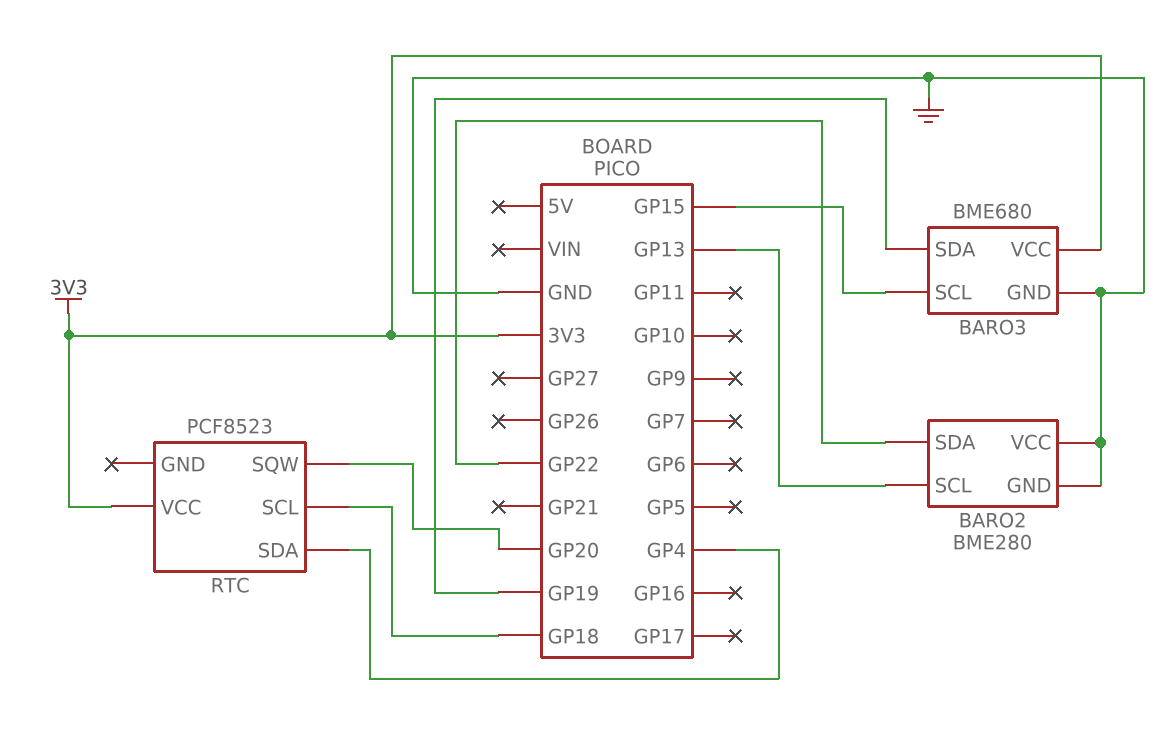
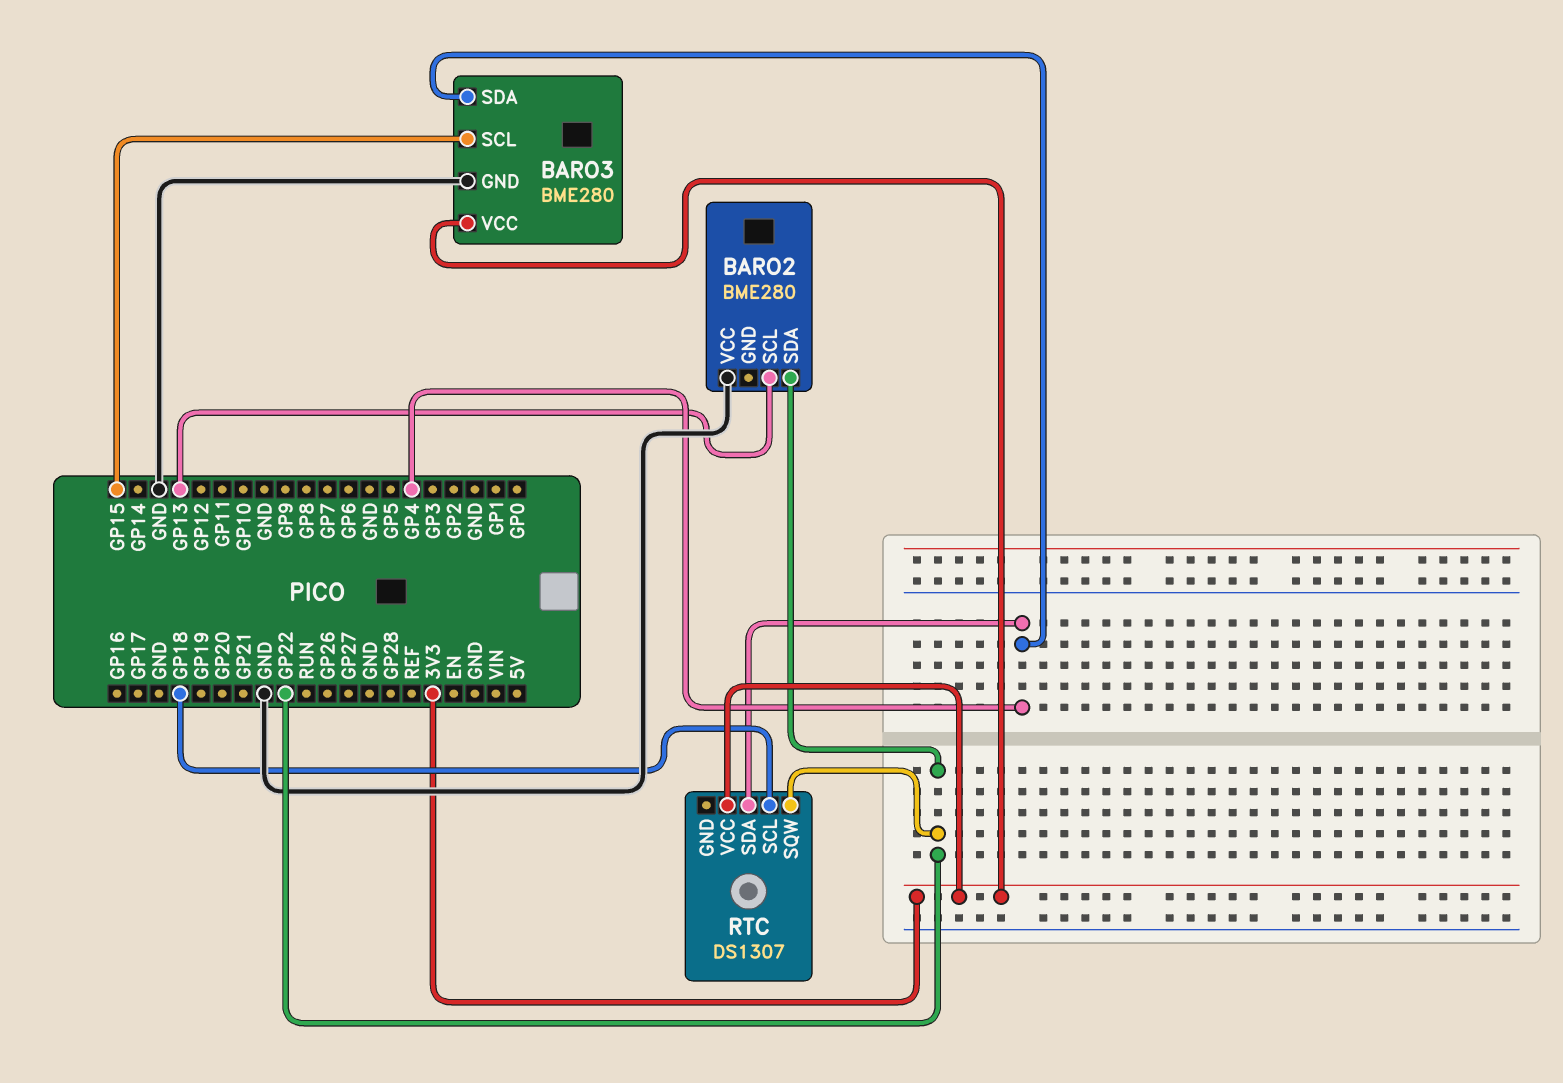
BARO2 pin GND: GND -> none
BARO3: BME680 -> BME280
BARO3 pin SDA: GP19 -> GP4
RTC: PCF8523 -> DS1307
RTC pin SQW: GP20 -> GP22

